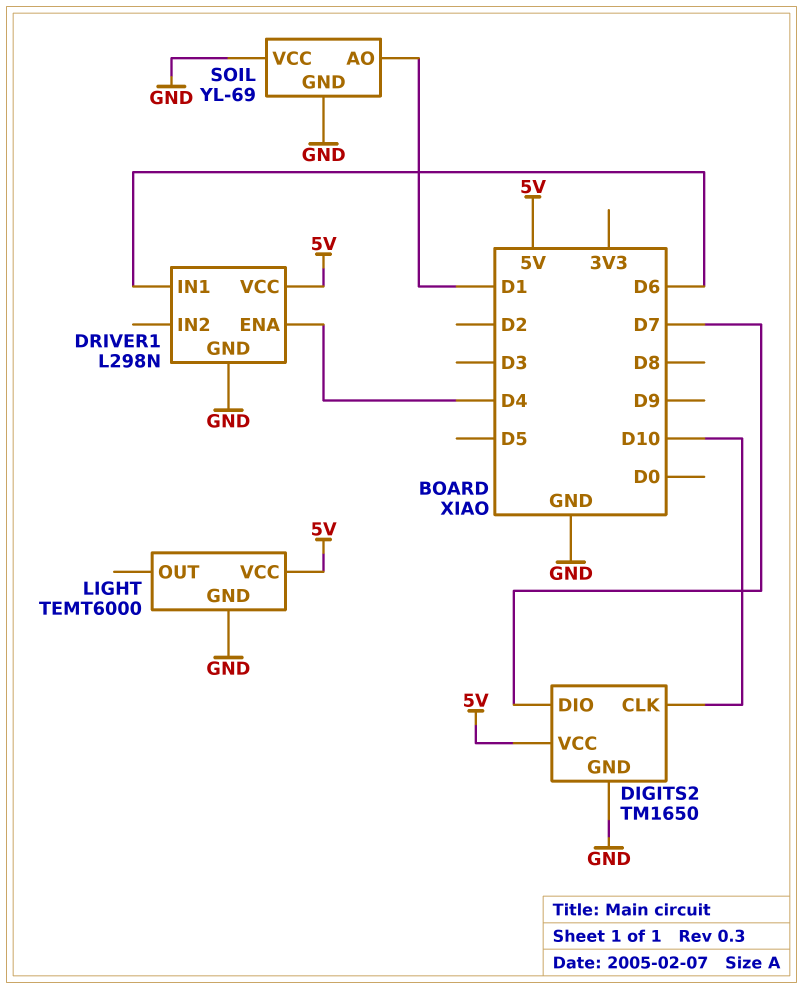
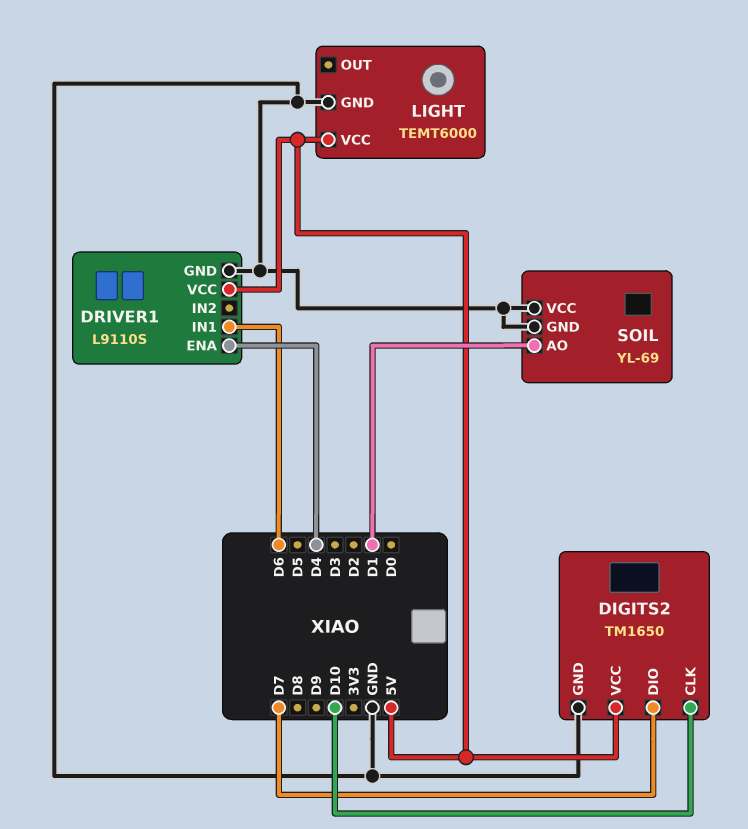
DRIVER1: L298N -> L9110S

